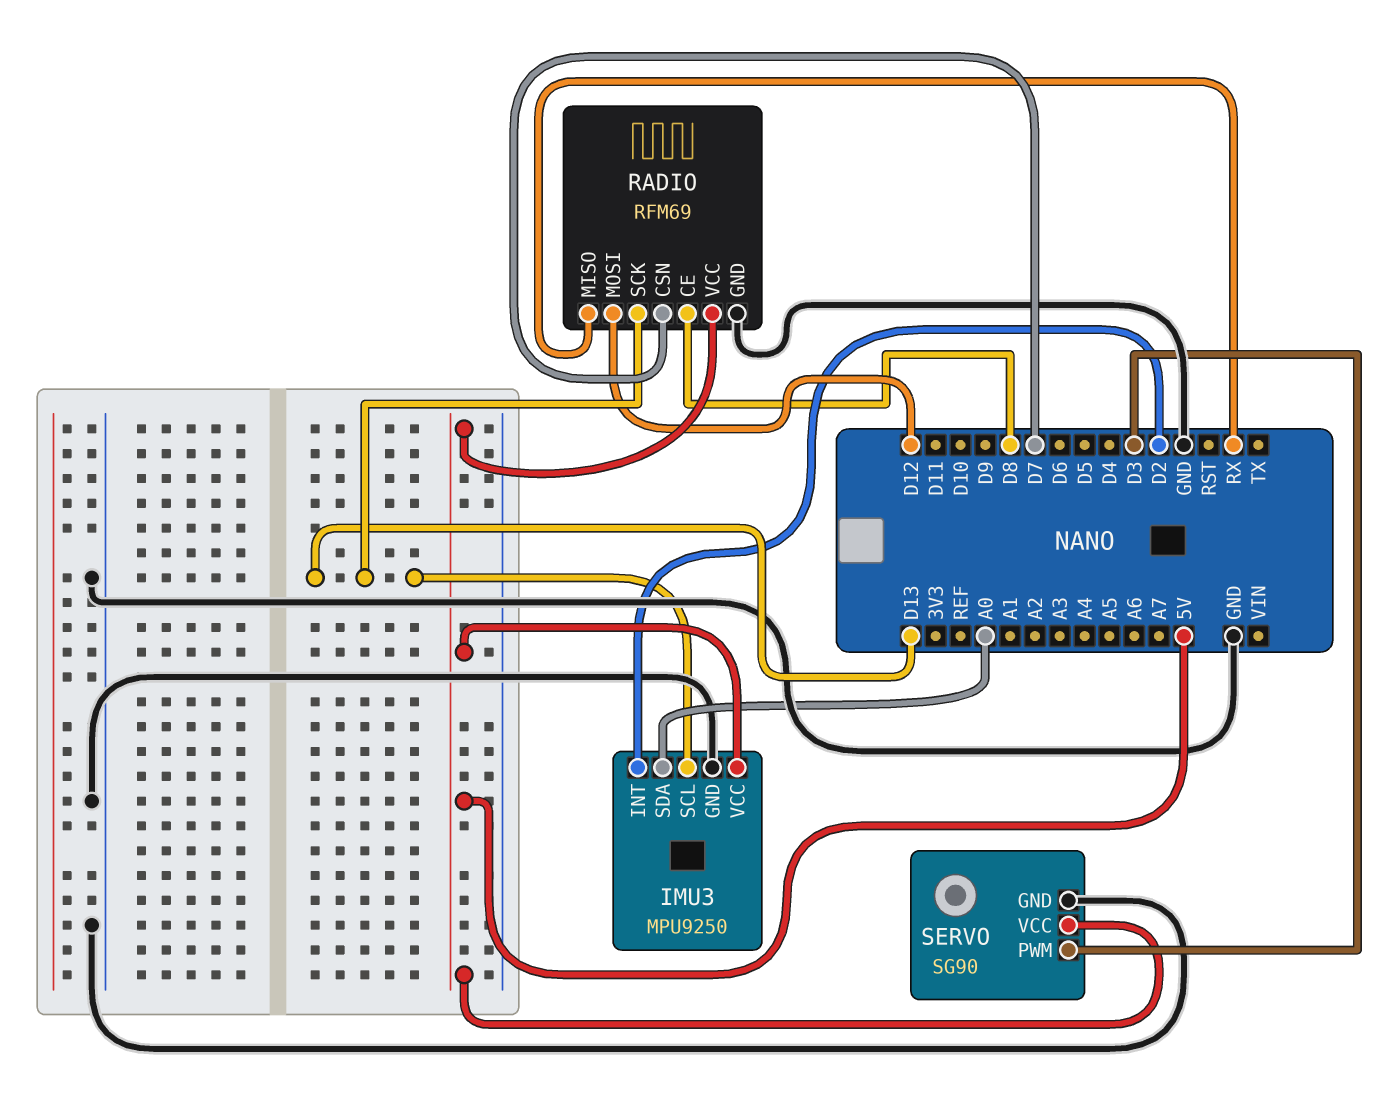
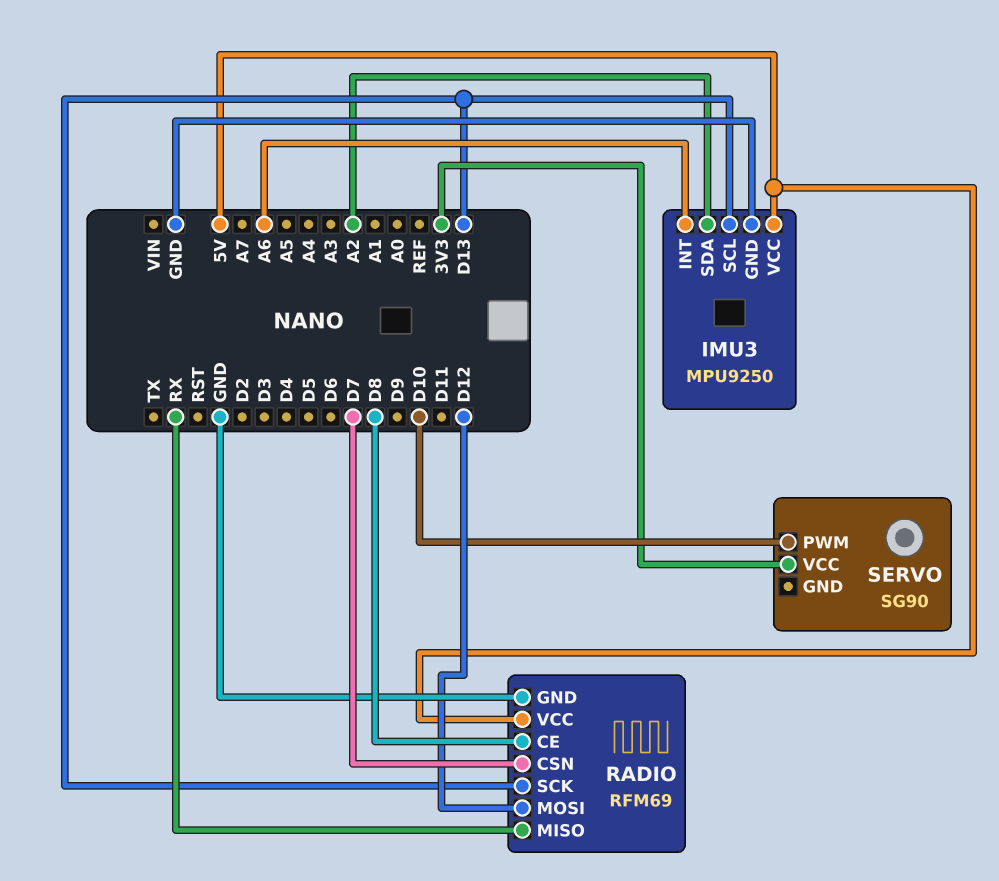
IMU3 pin INT: D2 -> A6
IMU3 pin SDA: A0 -> A2
SERVO pin GND: GND -> none
SERVO pin PWM: D3 -> D10
SERVO pin VCC: 5V -> 3V3

